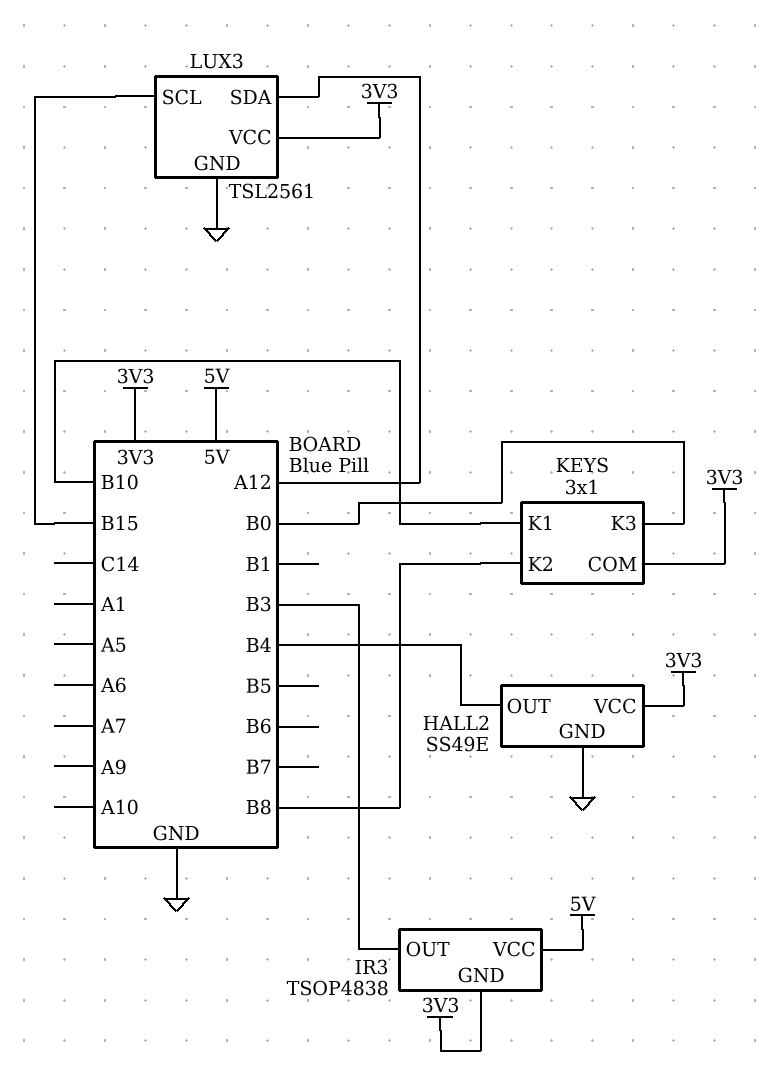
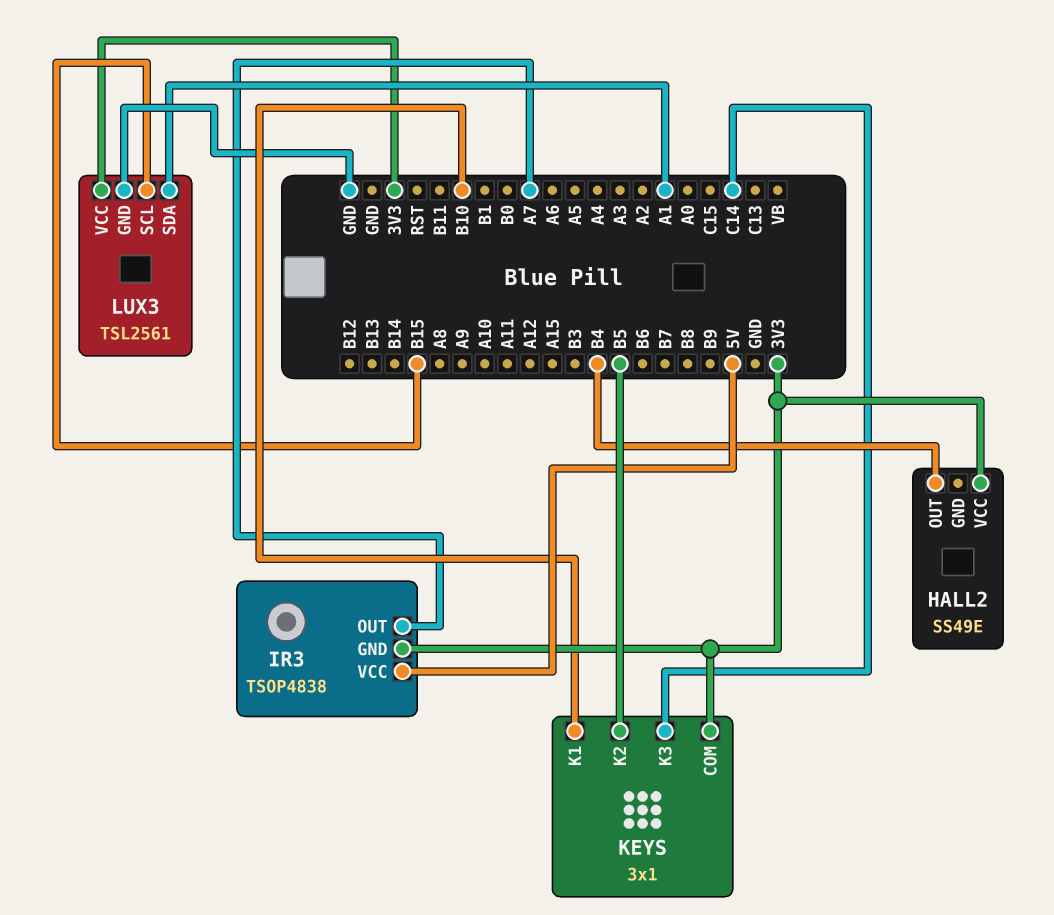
HALL2 pin GND: GND -> none
IR3 pin OUT: B3 -> A7
KEYS pin K2: B8 -> B5
KEYS pin K3: B0 -> C14
LUX3 pin SDA: A12 -> A1

